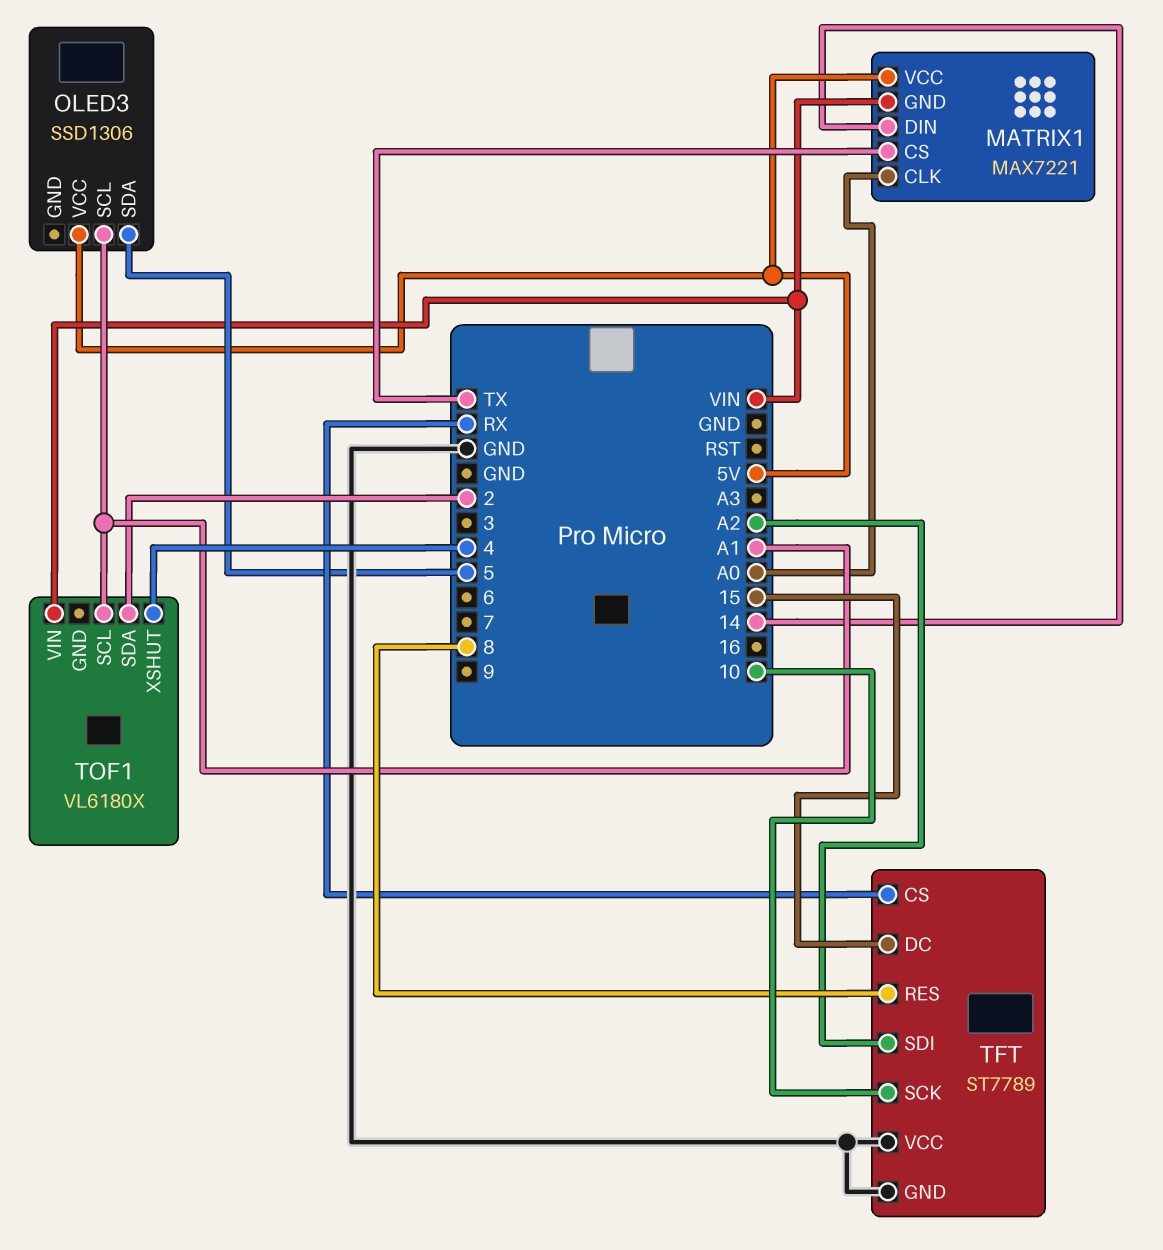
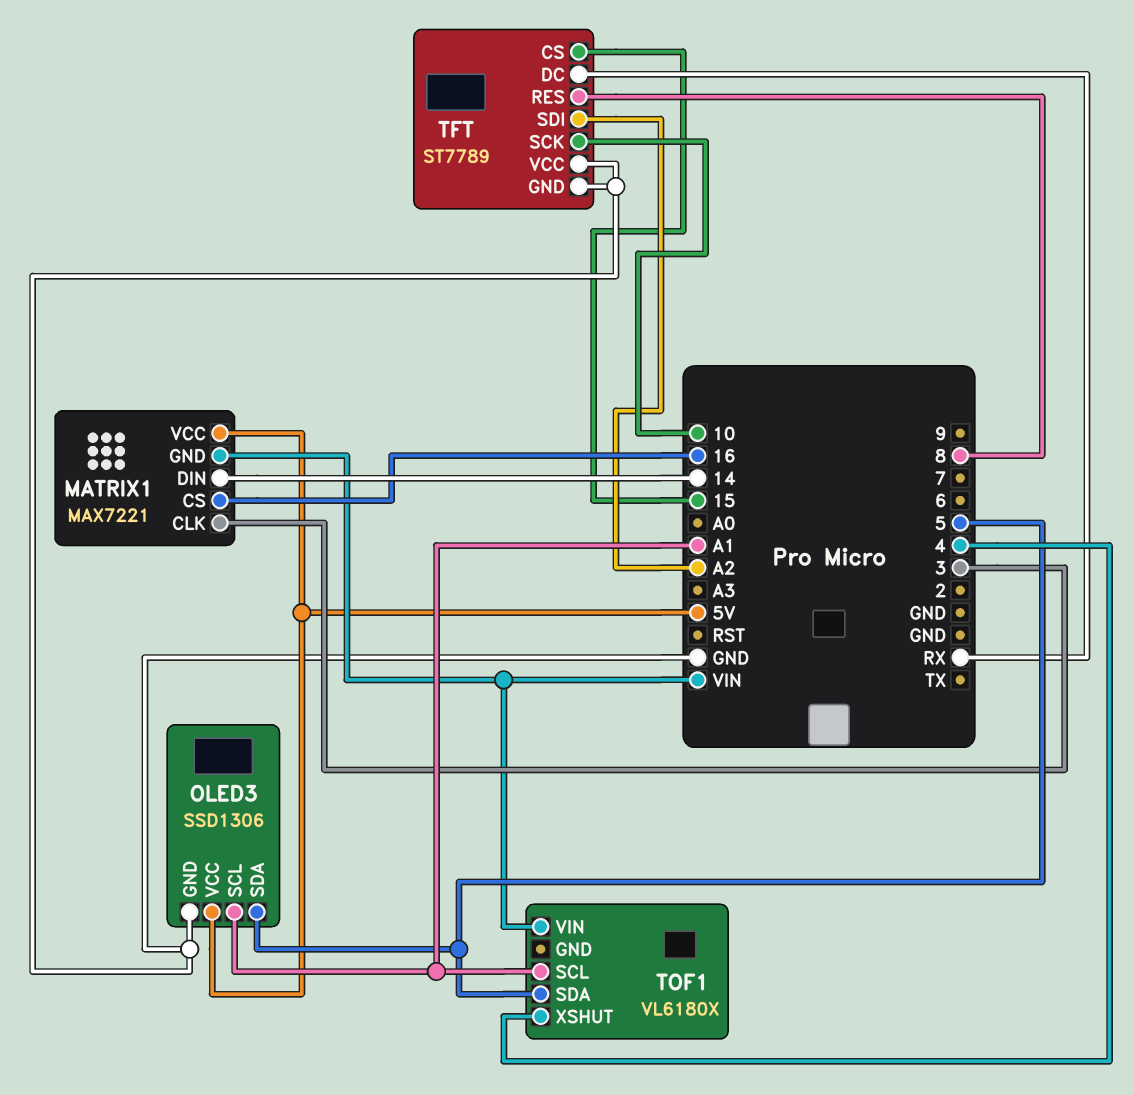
MATRIX1 pin CLK: A0 -> 3
MATRIX1 pin CS: TX -> 16
OLED3 pin GND: none -> GND
TFT pin CS: RX -> 15
TFT pin DC: 15 -> RX
TOF1 pin SDA: 2 -> 5

